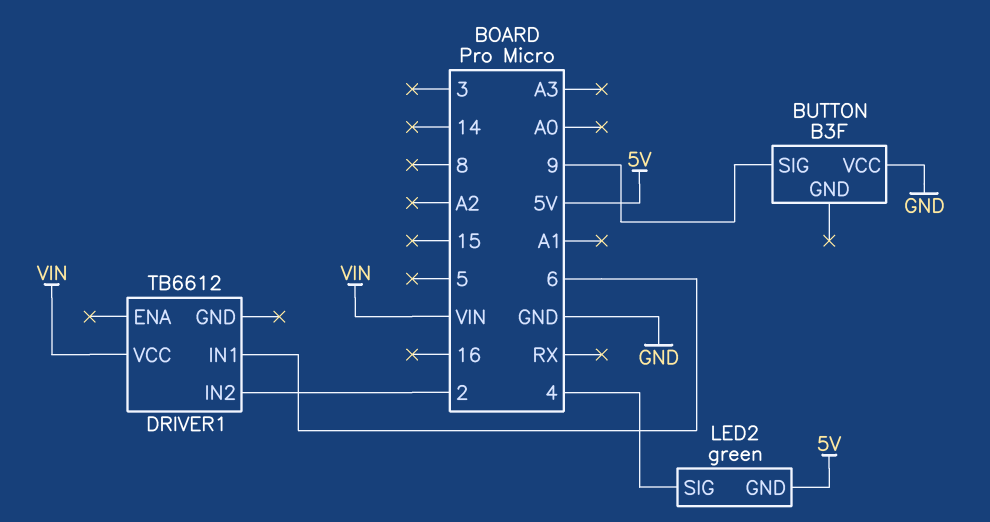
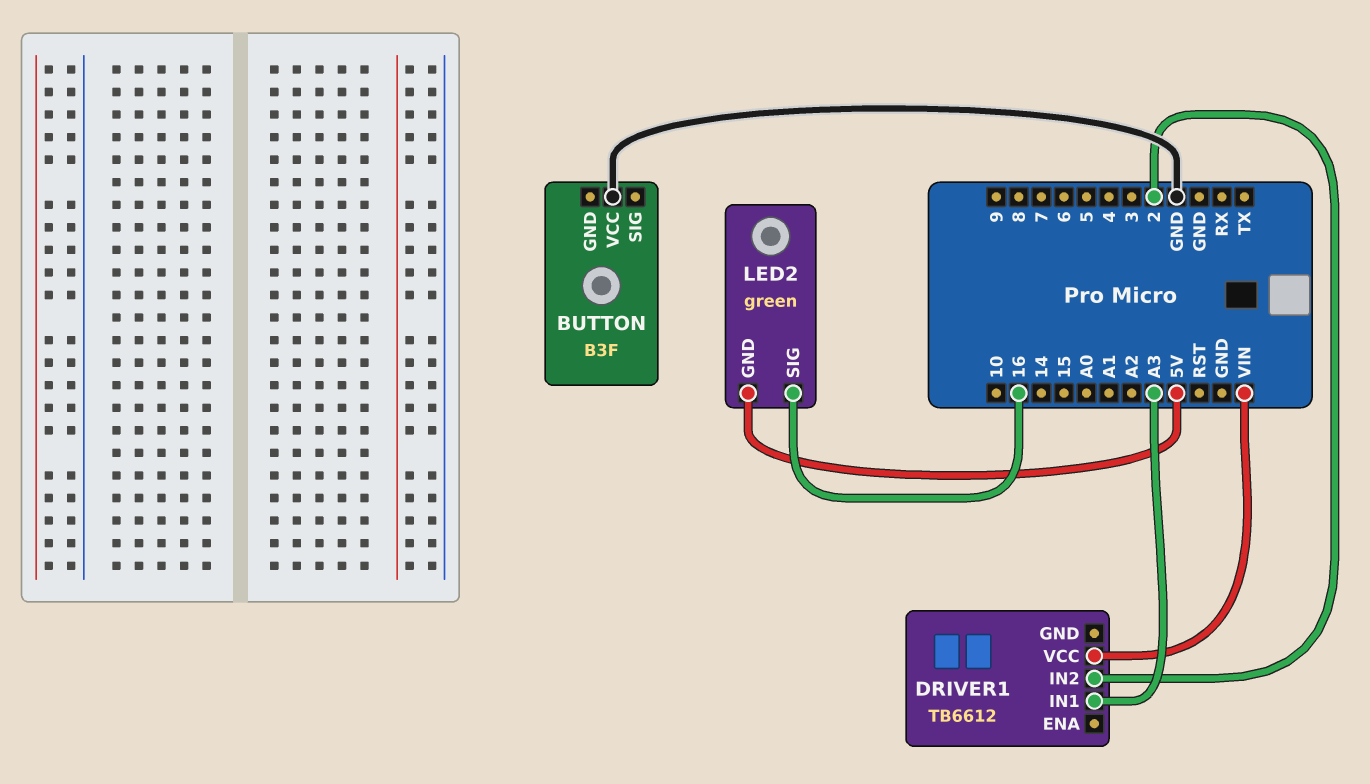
BUTTON pin SIG: 9 -> none
DRIVER1 pin IN1: 6 -> A3
LED2 pin SIG: 4 -> 16

